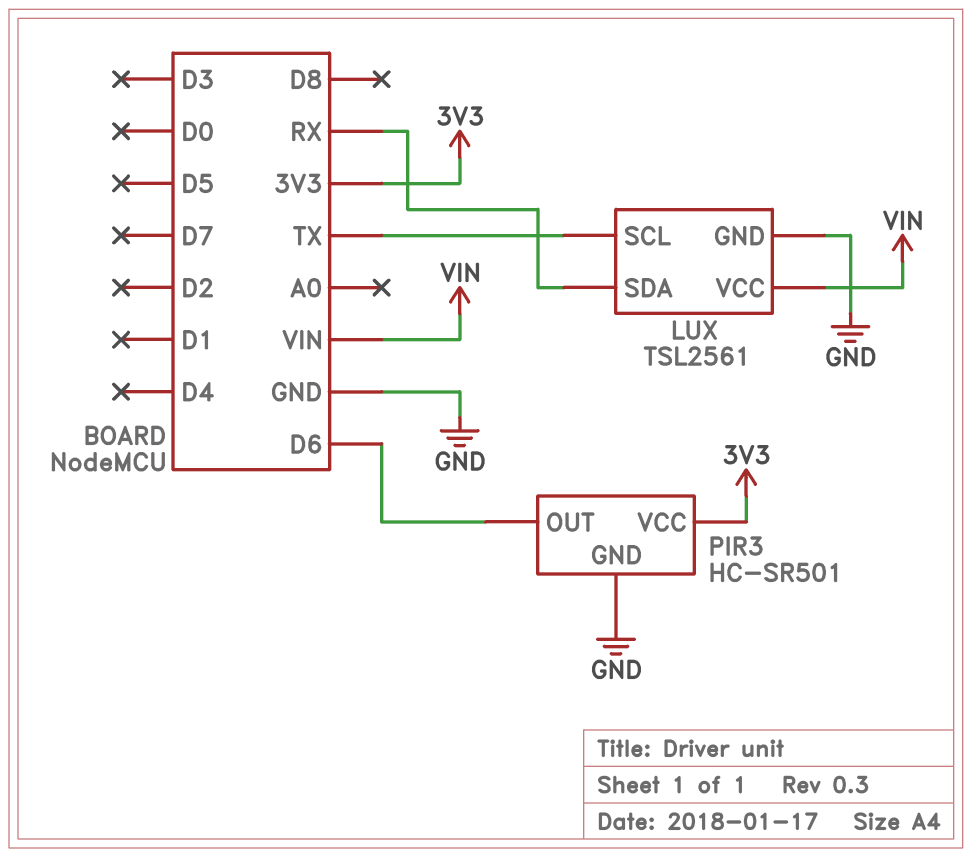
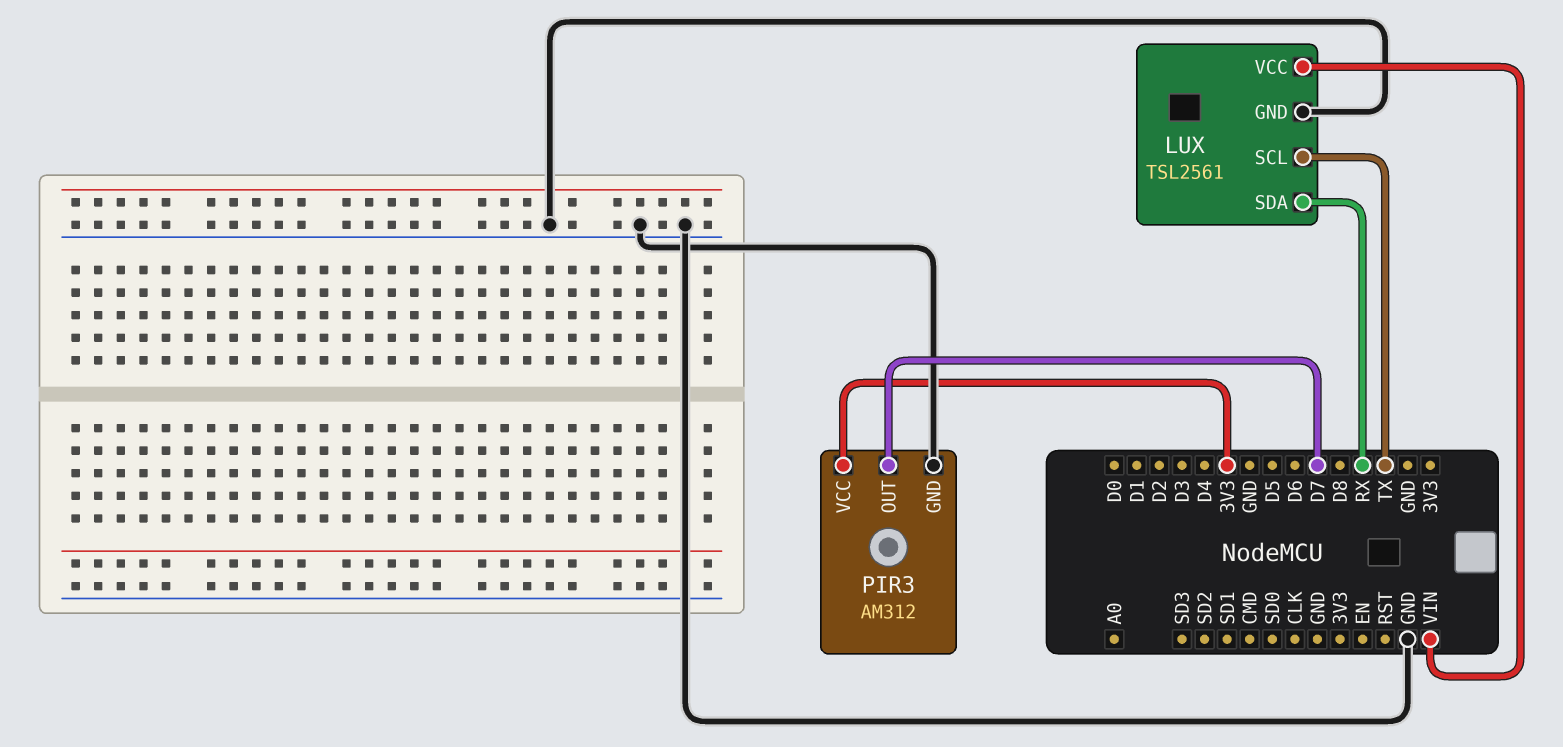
PIR3: HC-SR501 -> AM312
PIR3 pin OUT: D6 -> D7

